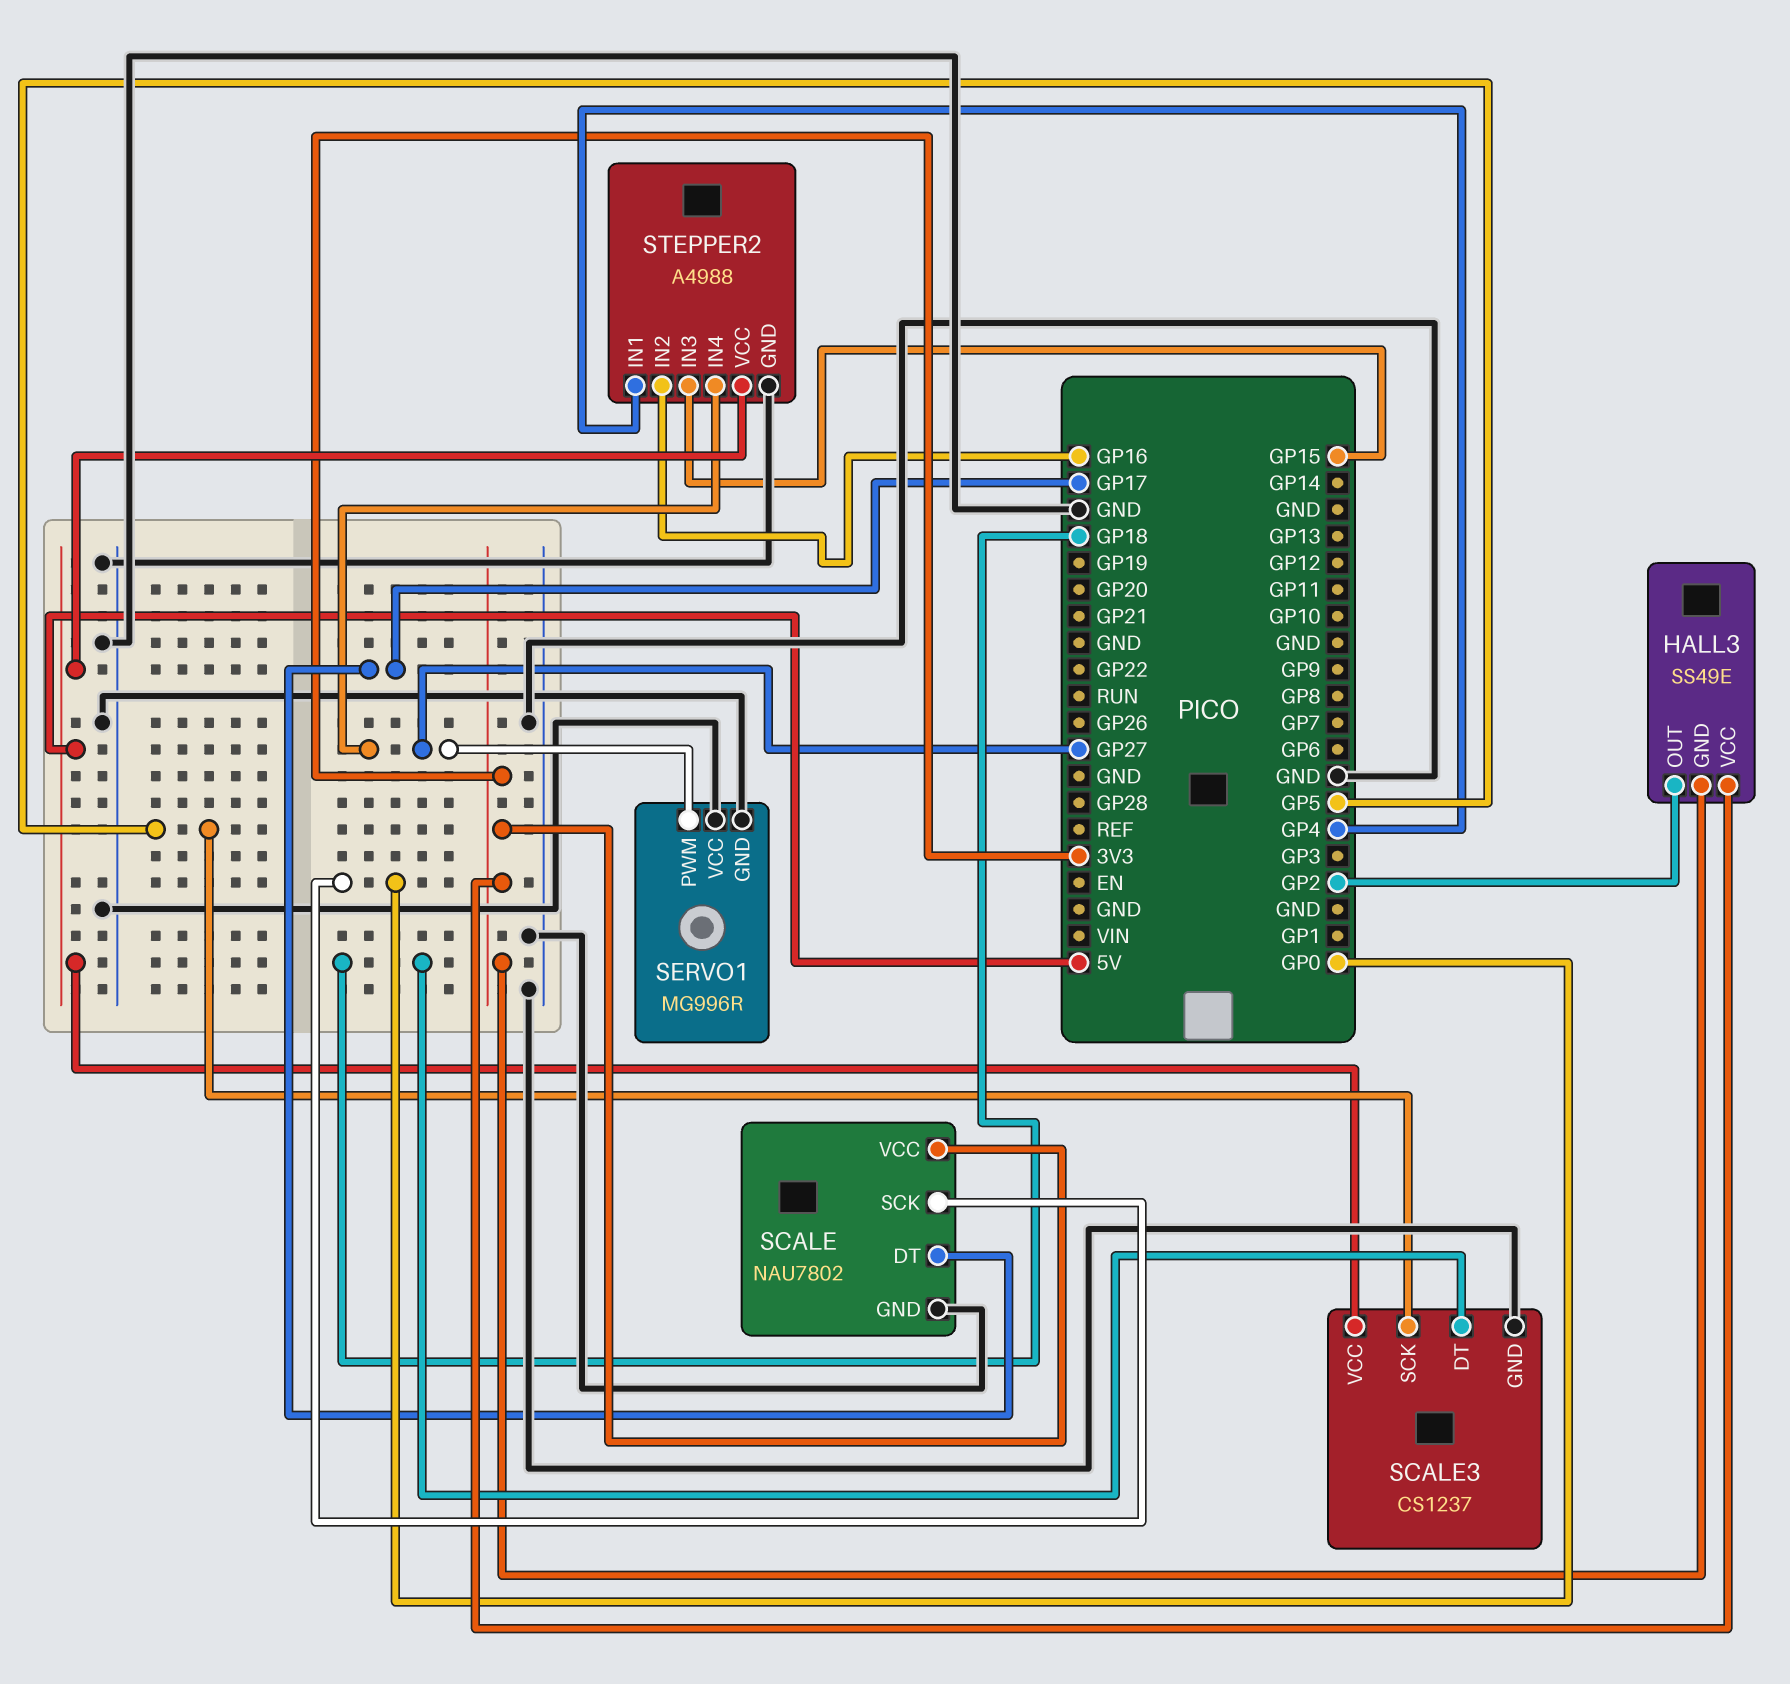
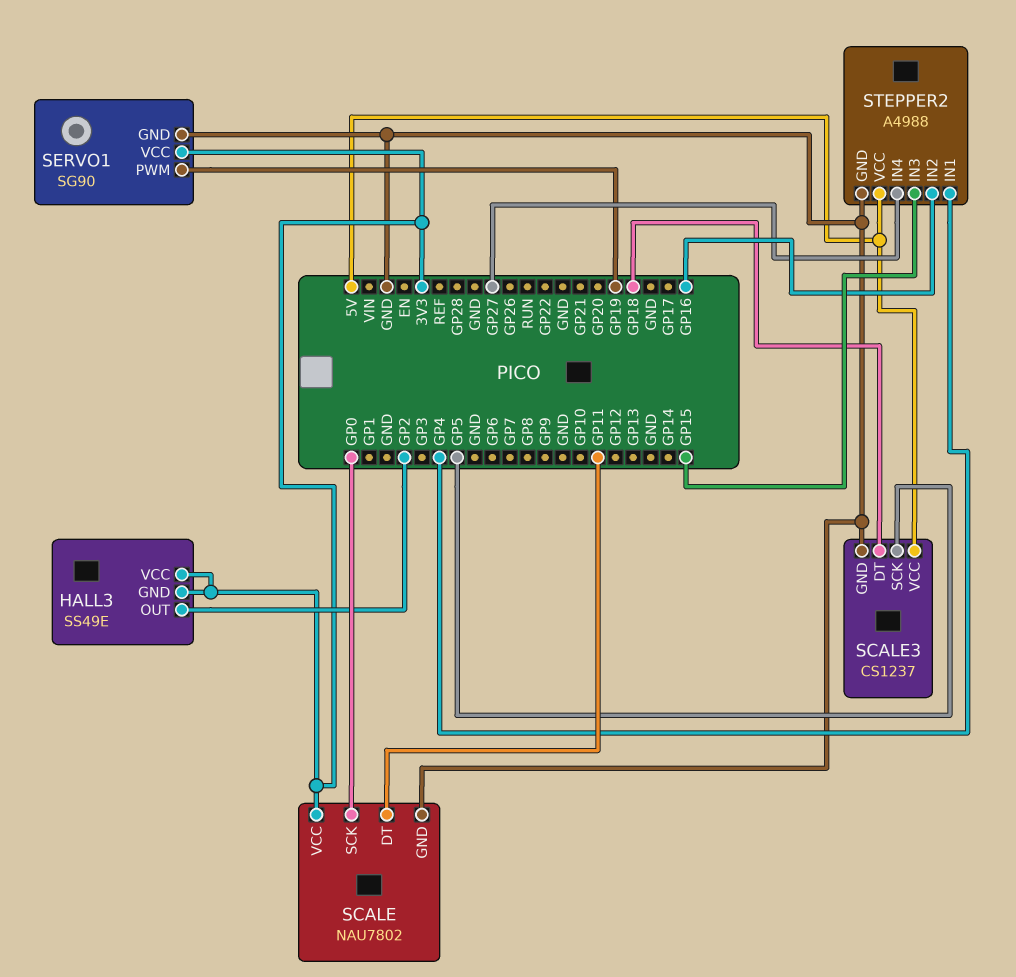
SCALE pin DT: GP17 -> GP11
SERVO1: MG996R -> SG90
SERVO1 pin PWM: GP27 -> GP19
SERVO1 pin VCC: GND -> 3V3

